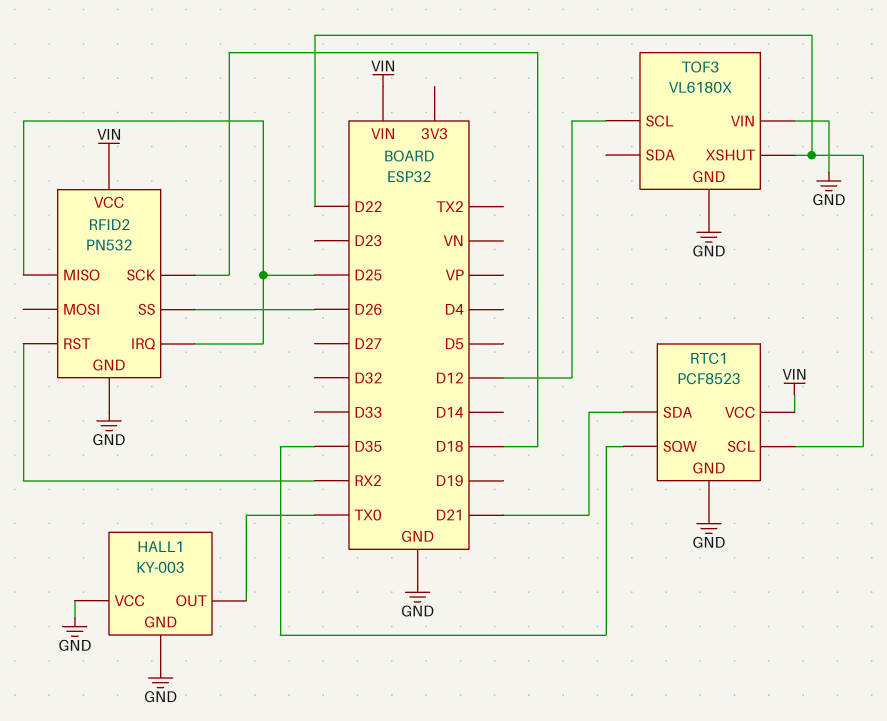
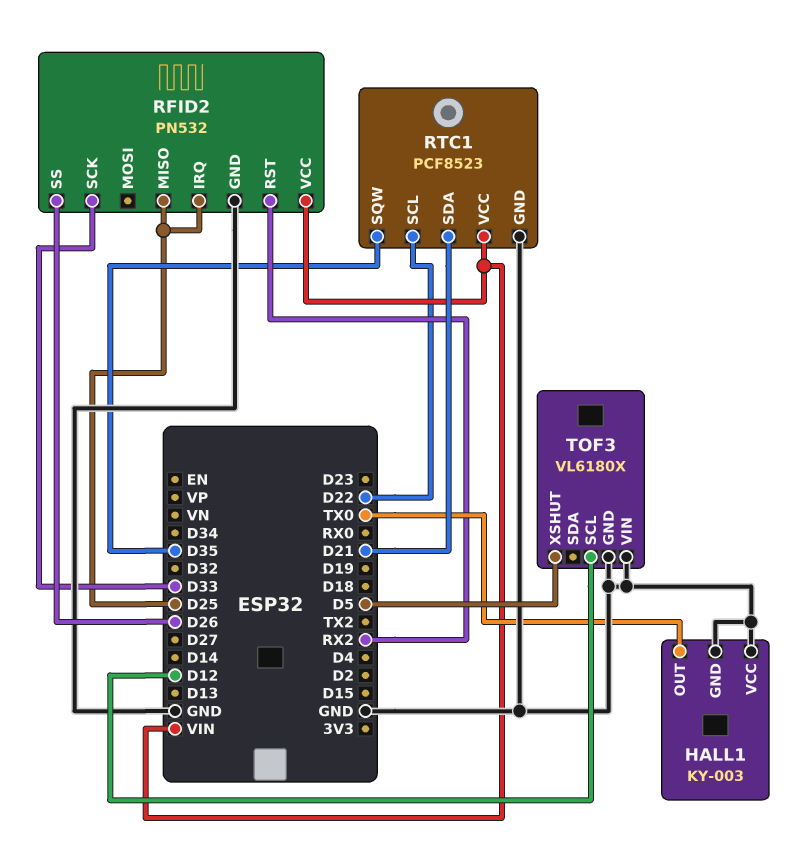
RFID2 pin SCK: D18 -> D33
TOF3 pin XSHUT: D22 -> D5

